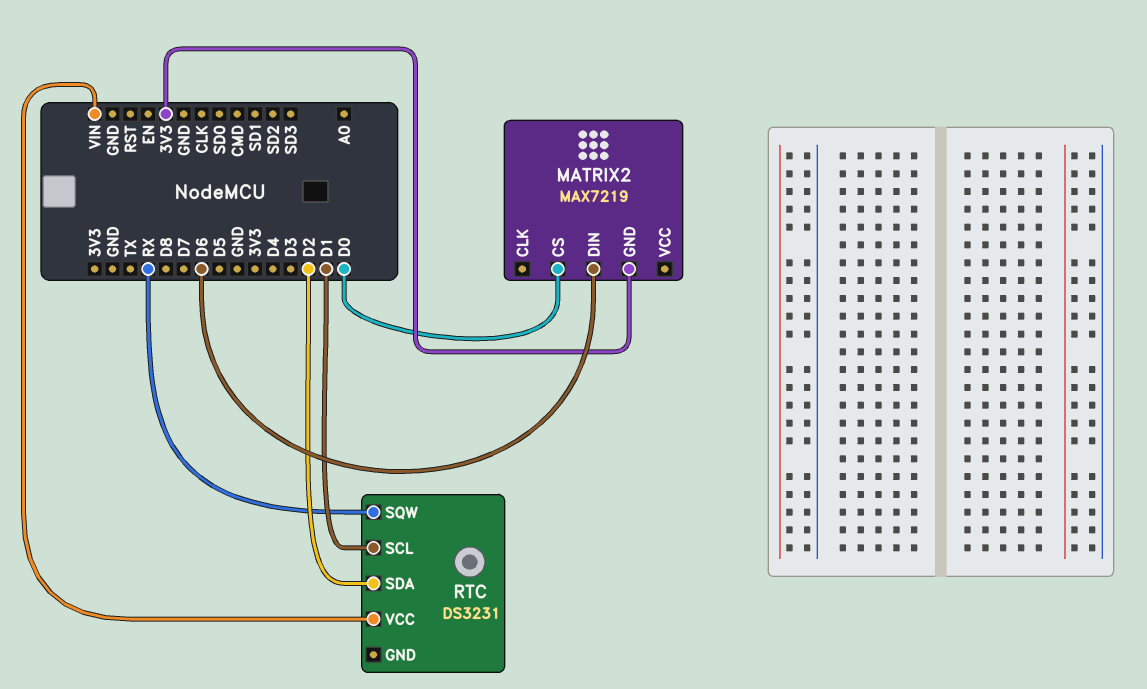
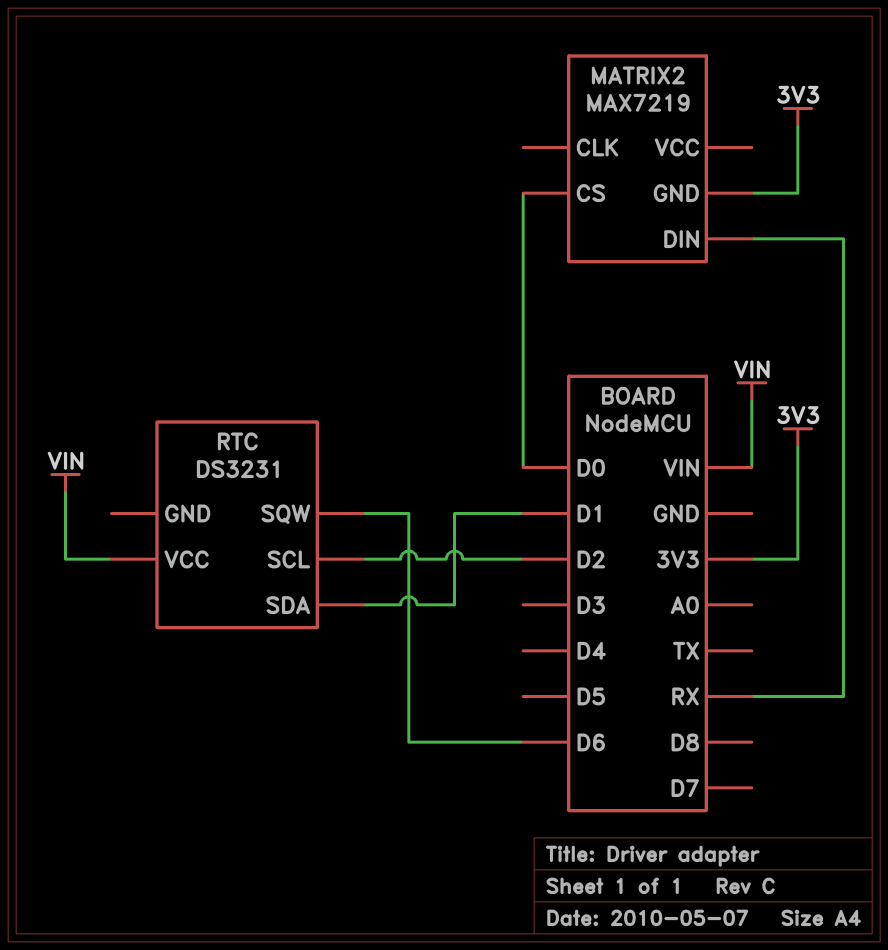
MATRIX2 pin DIN: D6 -> RX
RTC pin SCL: D1 -> D2
RTC pin SDA: D2 -> D1
RTC pin SQW: RX -> D6

